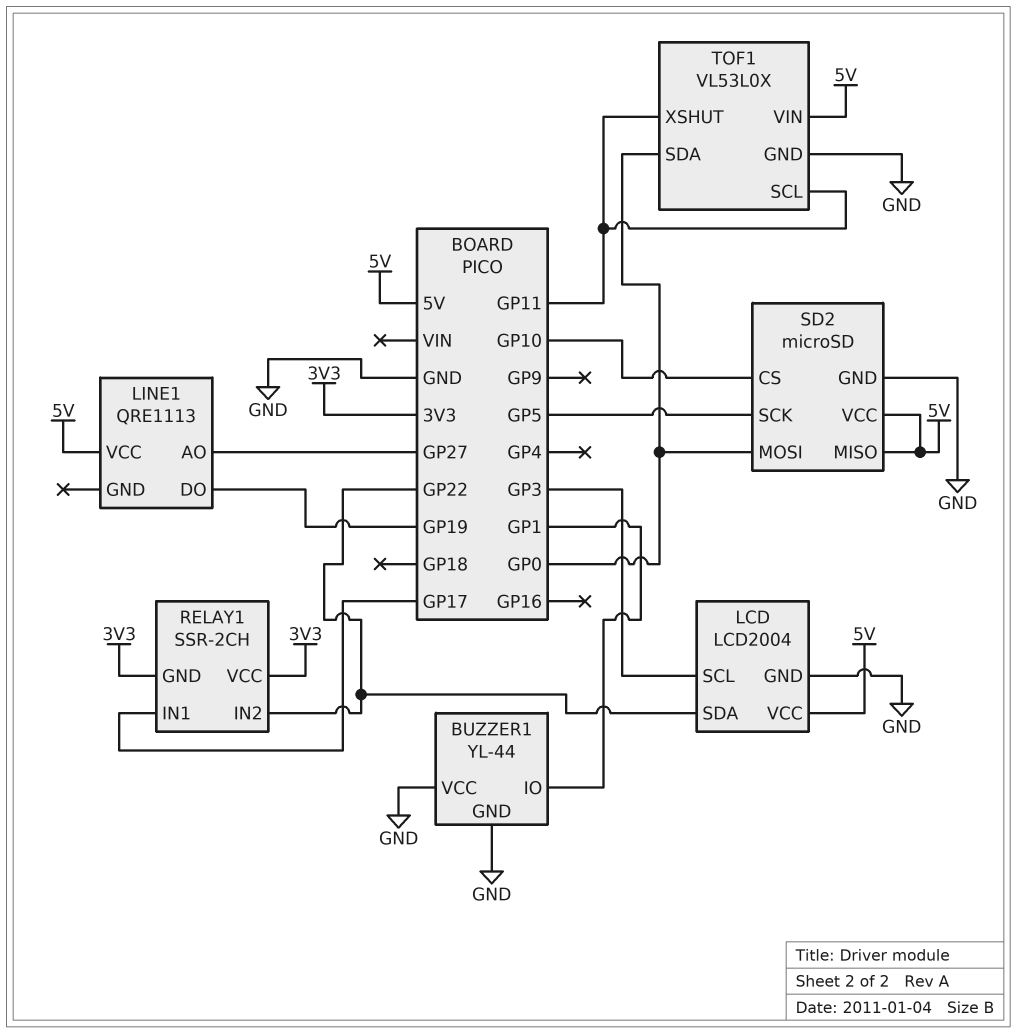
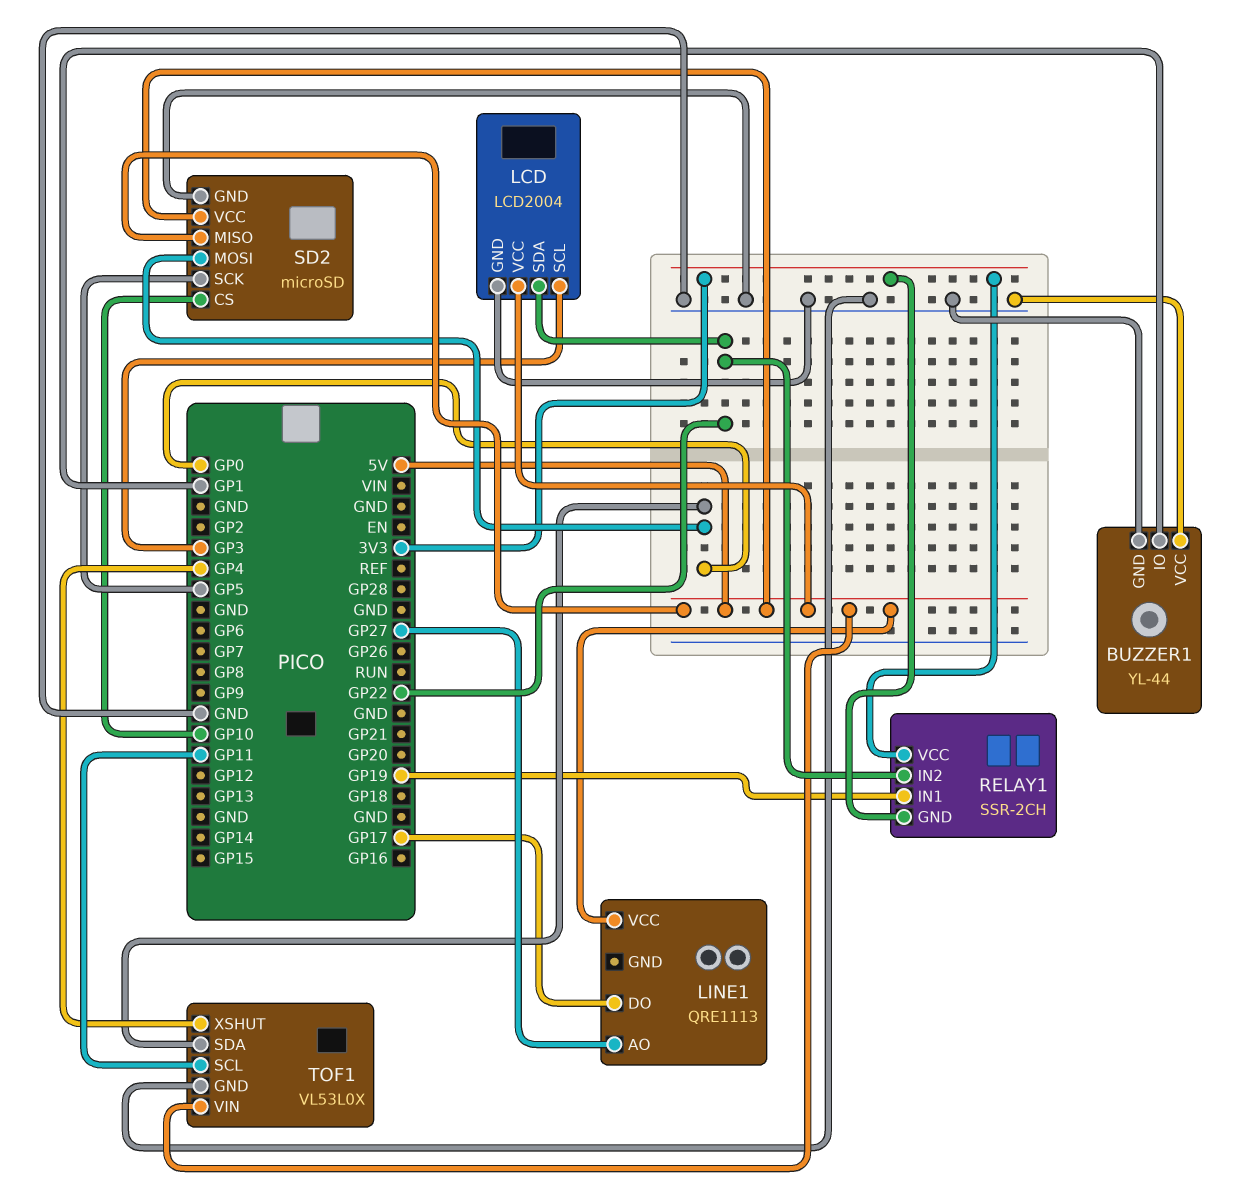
LINE1 pin DO: GP19 -> GP17
RELAY1 pin IN1: GP17 -> GP19
TOF1 pin XSHUT: GP11 -> GP4

